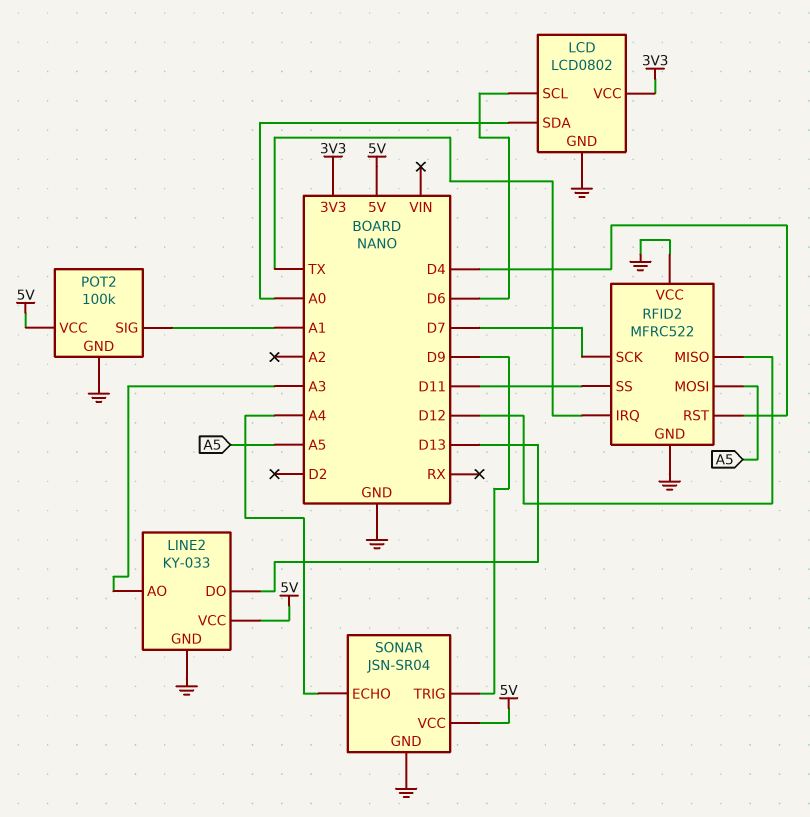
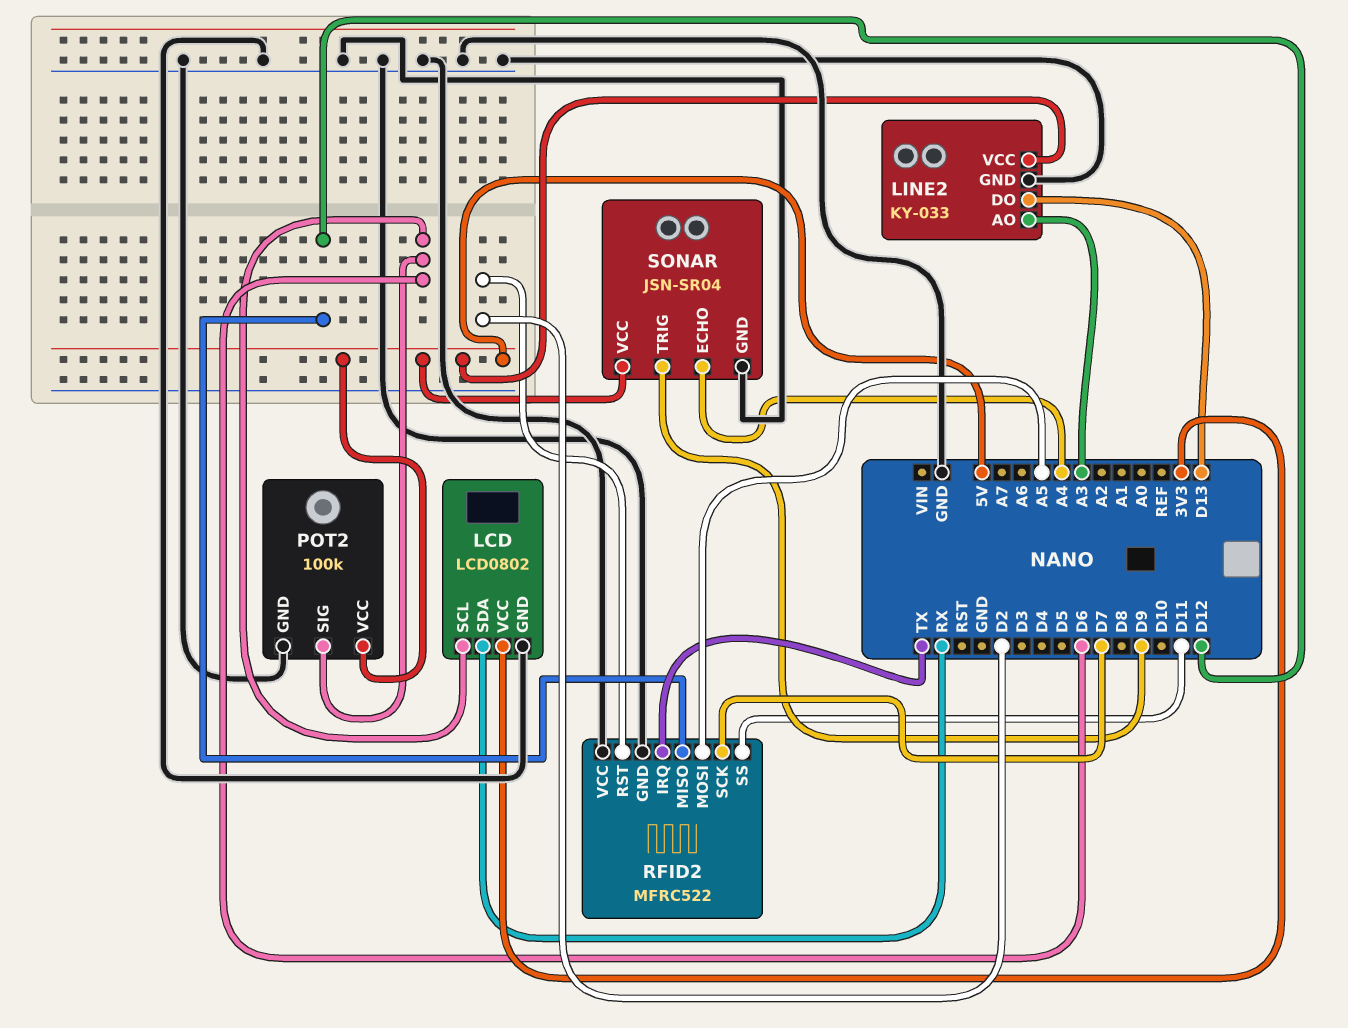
LCD pin SDA: A0 -> RX
POT2 pin SIG: A1 -> D6
RFID2 pin RST: D4 -> D2

